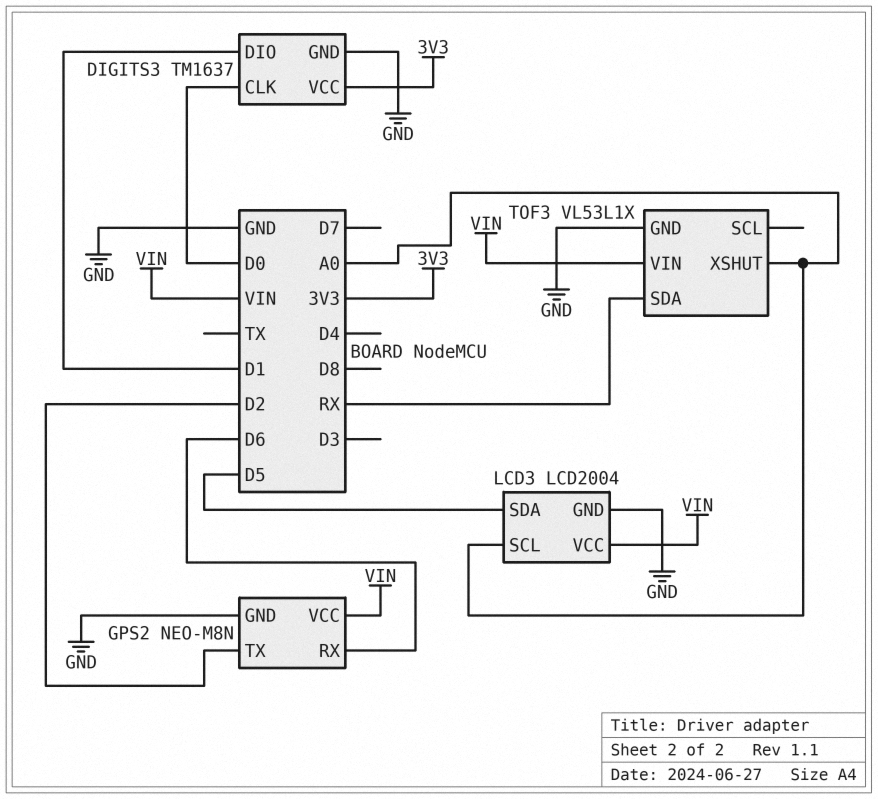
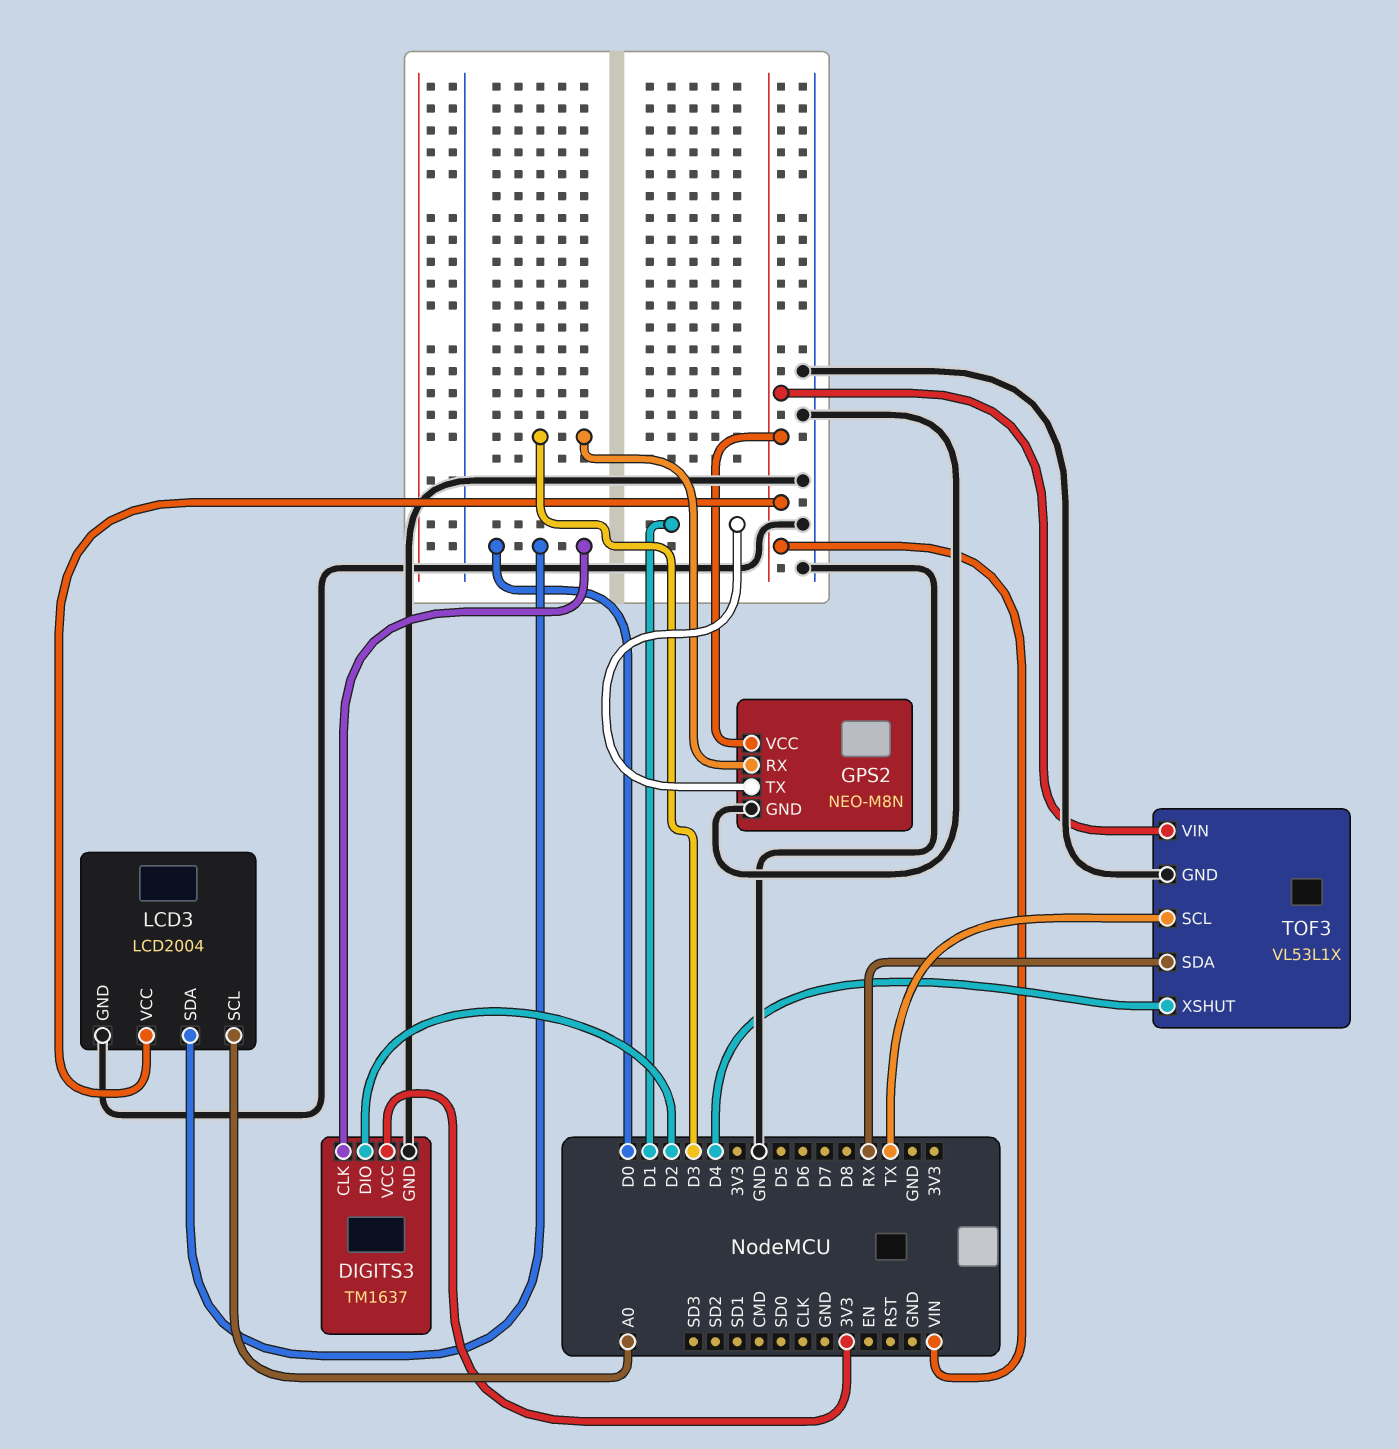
DIGITS3 pin DIO: D1 -> D2
GPS2 pin RX: D6 -> D3
GPS2 pin TX: D2 -> D1
LCD3 pin SDA: D5 -> D0
TOF3 pin SCL: none -> TX
TOF3 pin XSHUT: A0 -> D4

